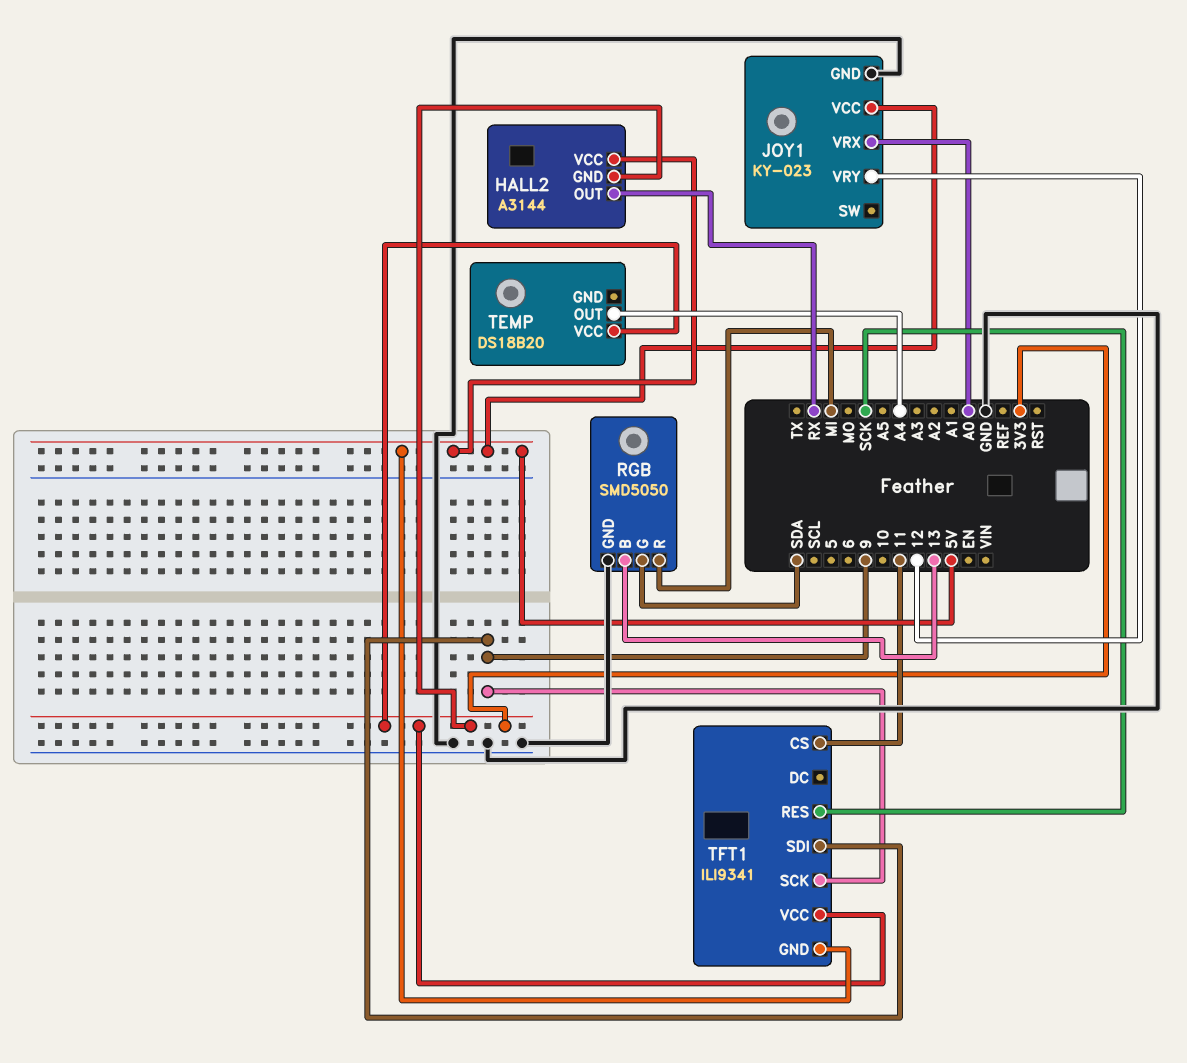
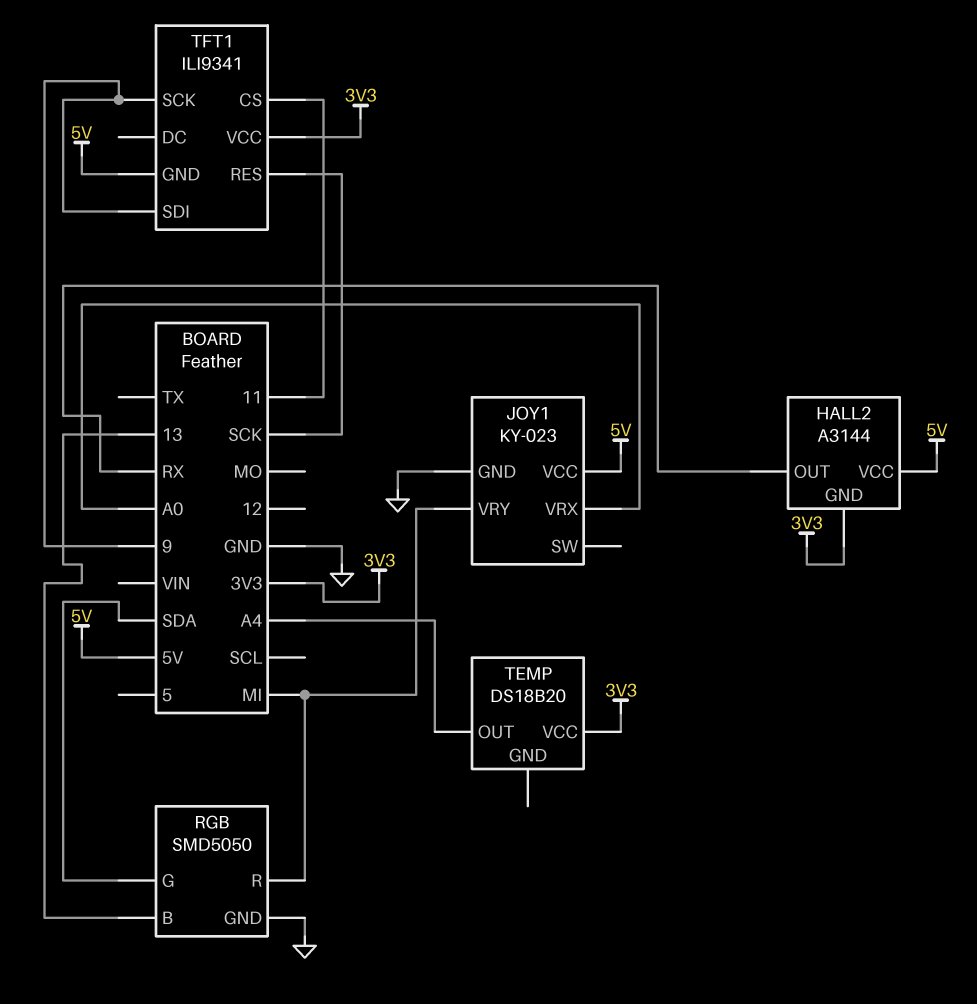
JOY1 pin VRY: 12 -> MI

